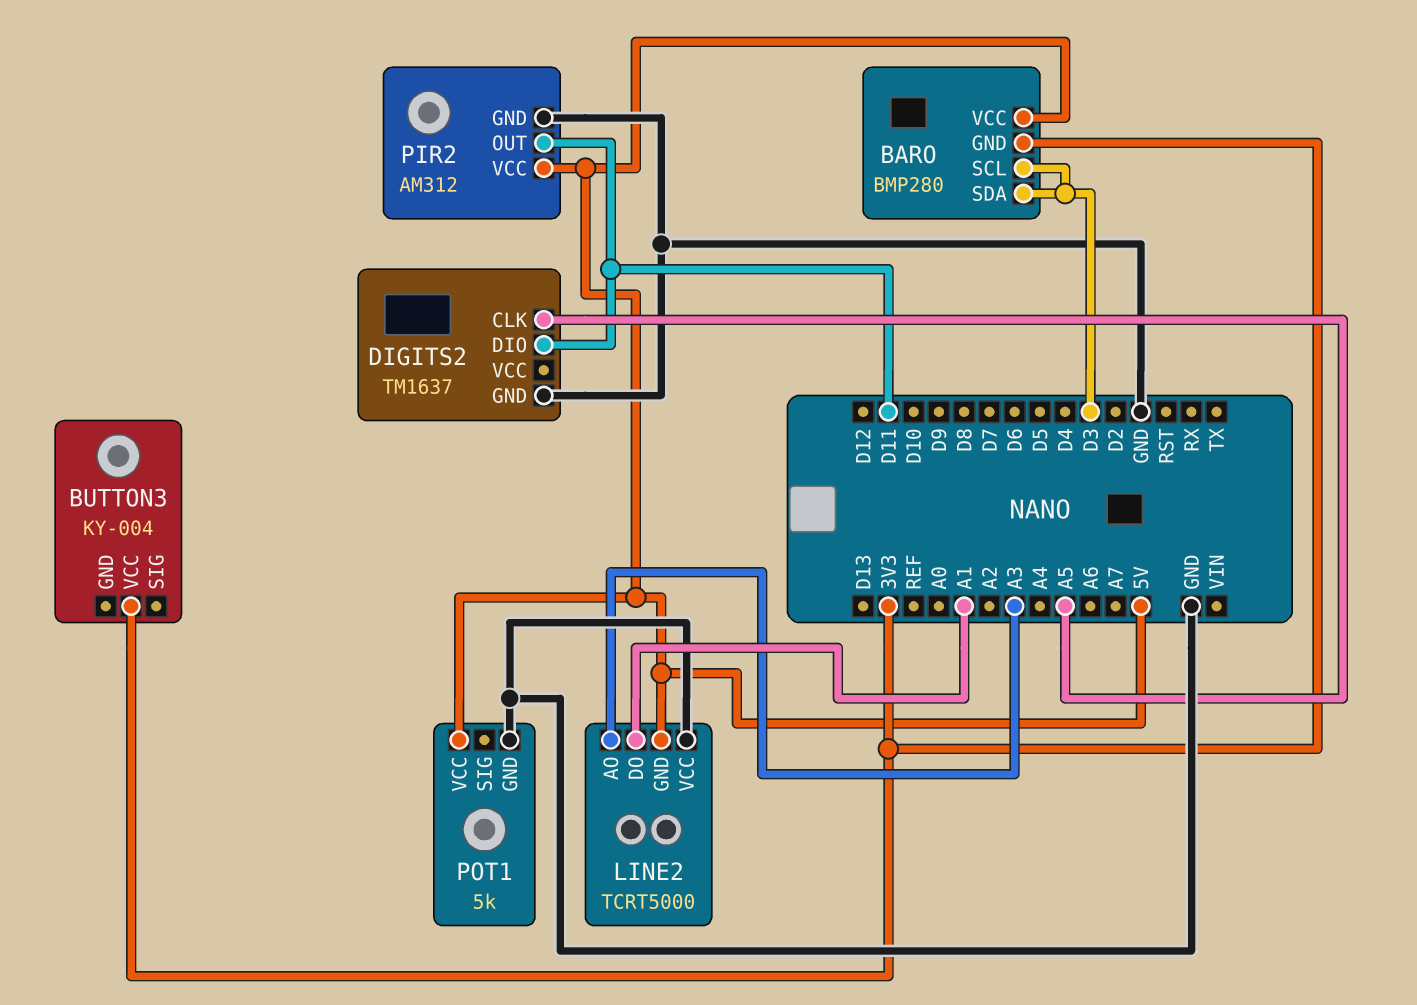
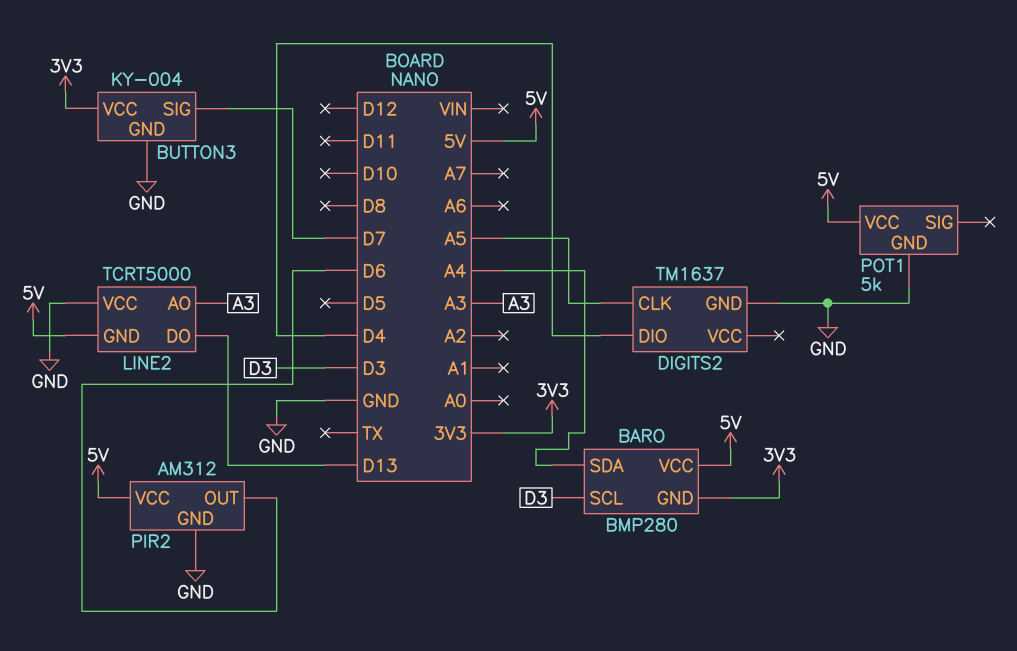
BARO pin SDA: D3 -> A4
BUTTON3 pin GND: none -> GND
BUTTON3 pin SIG: none -> D7
DIGITS2 pin DIO: D11 -> D4
LINE2 pin DO: A1 -> D13
PIR2 pin OUT: D11 -> D6

